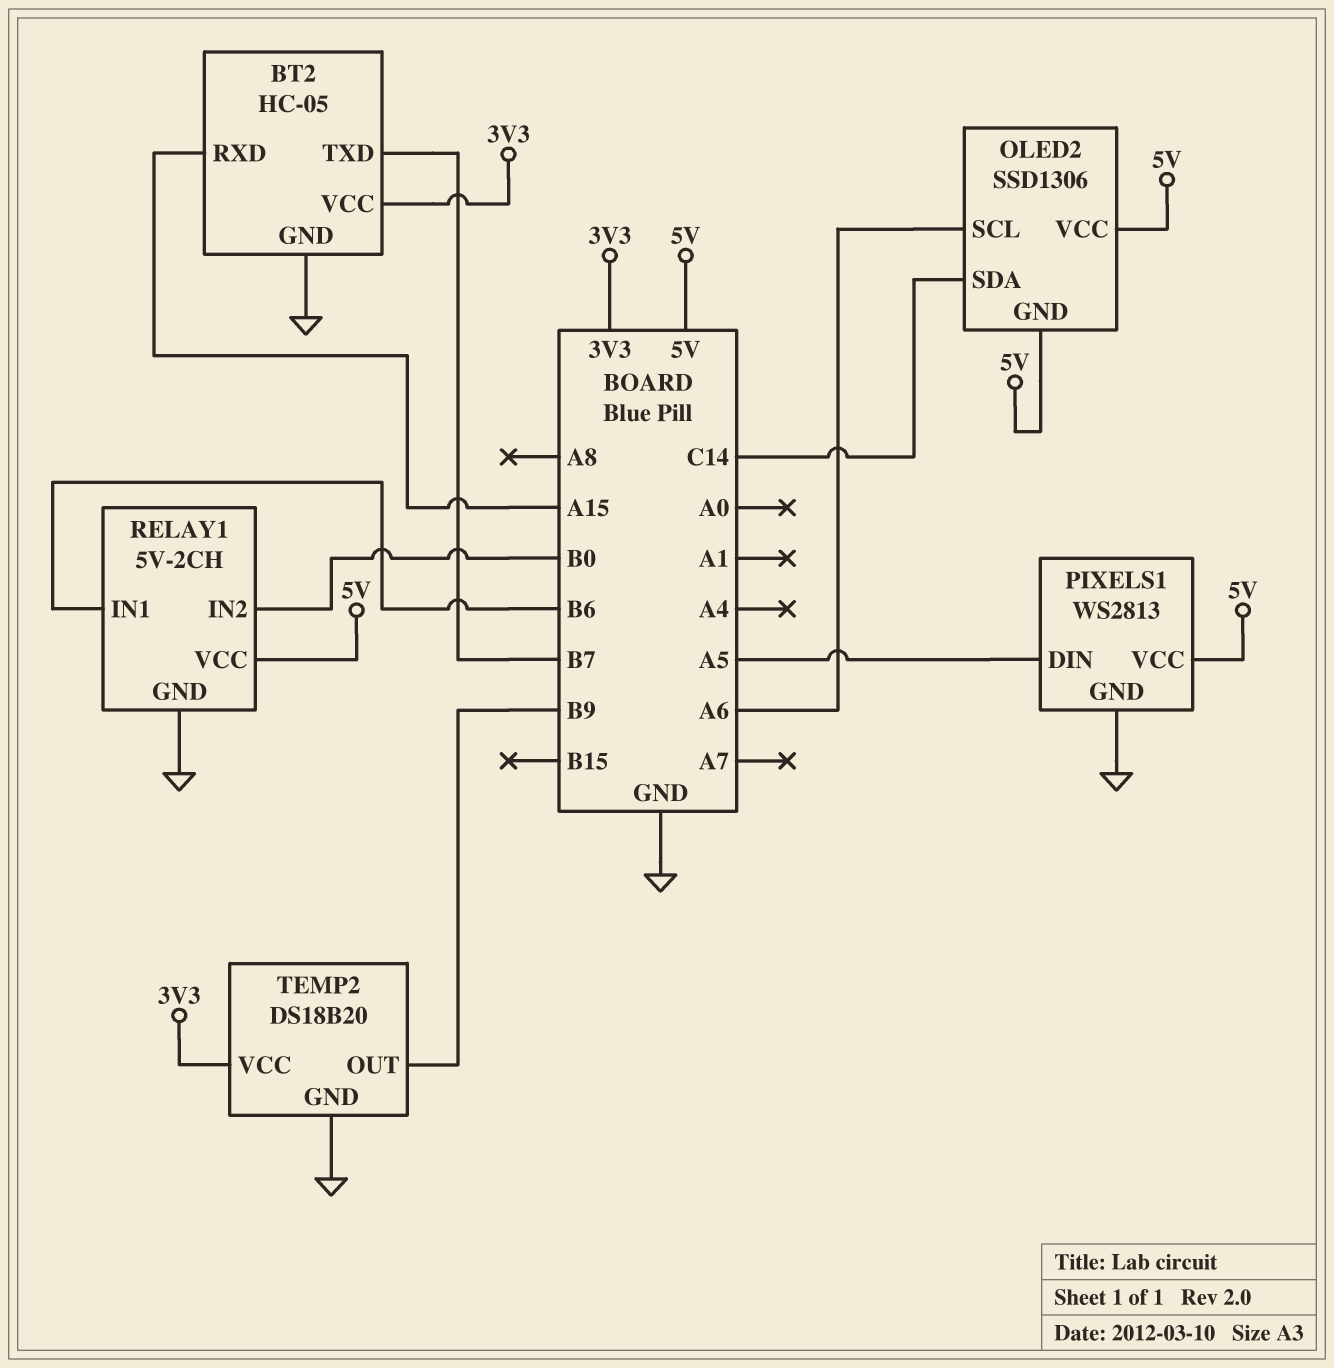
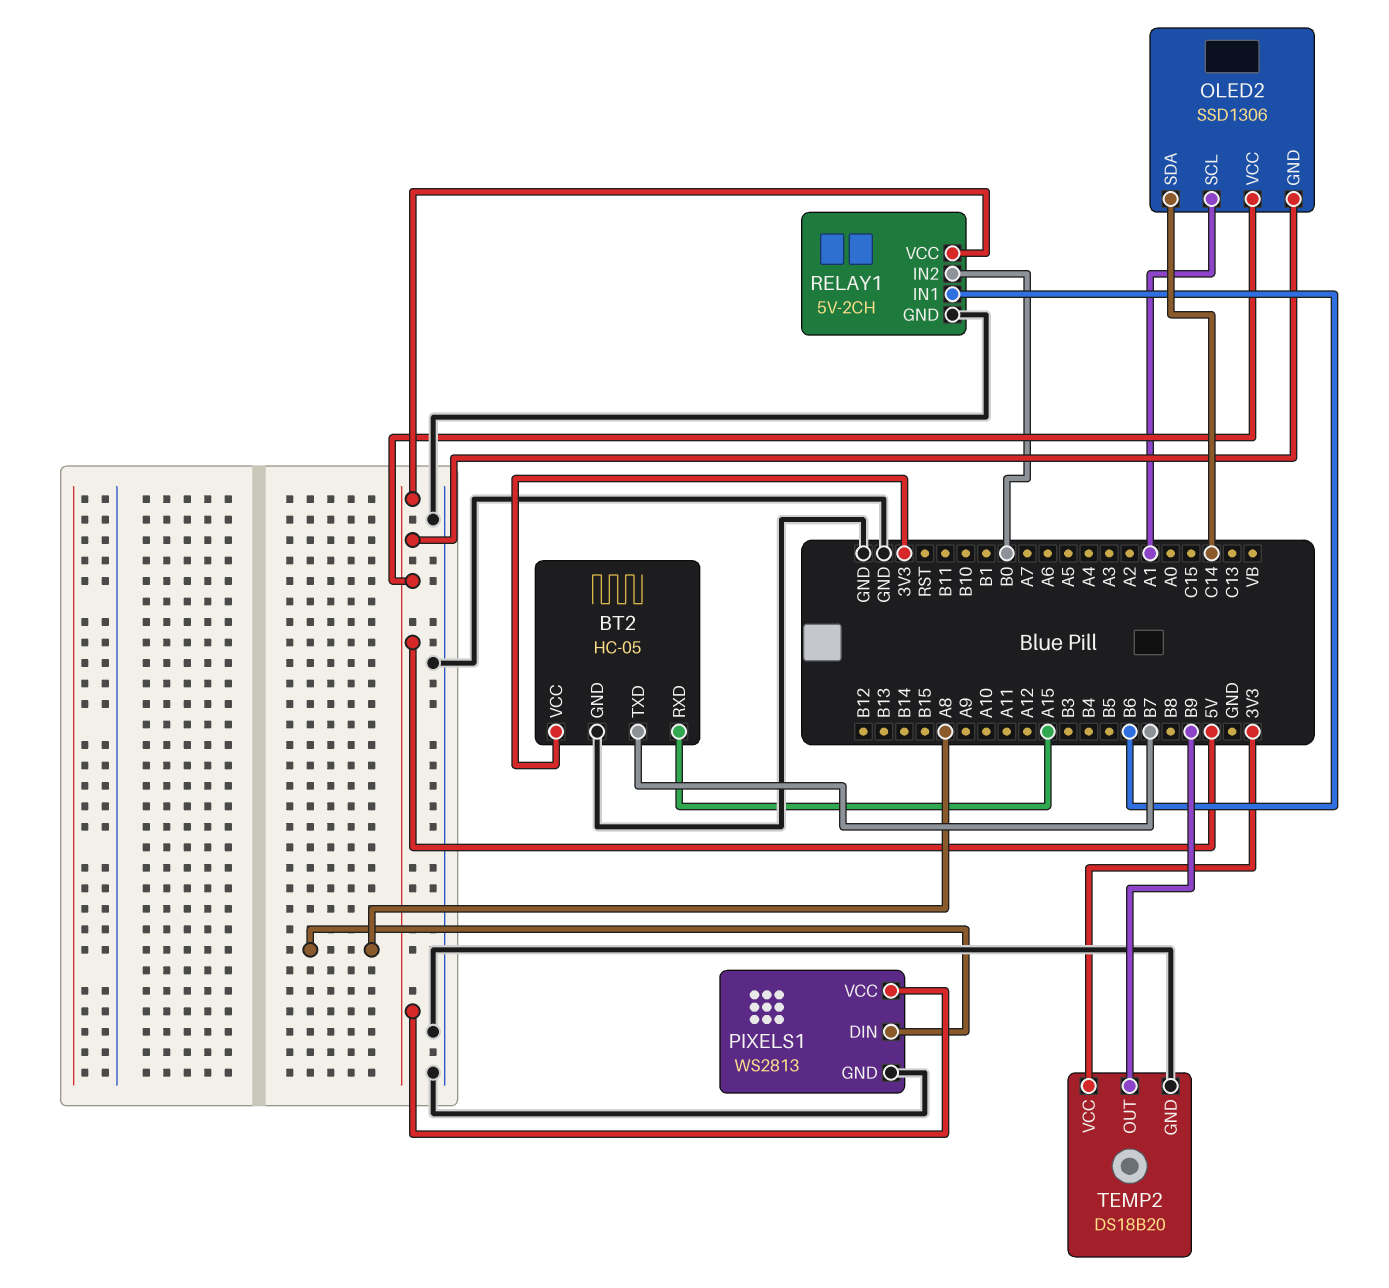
OLED2 pin SCL: A6 -> A1
PIXELS1 pin DIN: A5 -> A8

